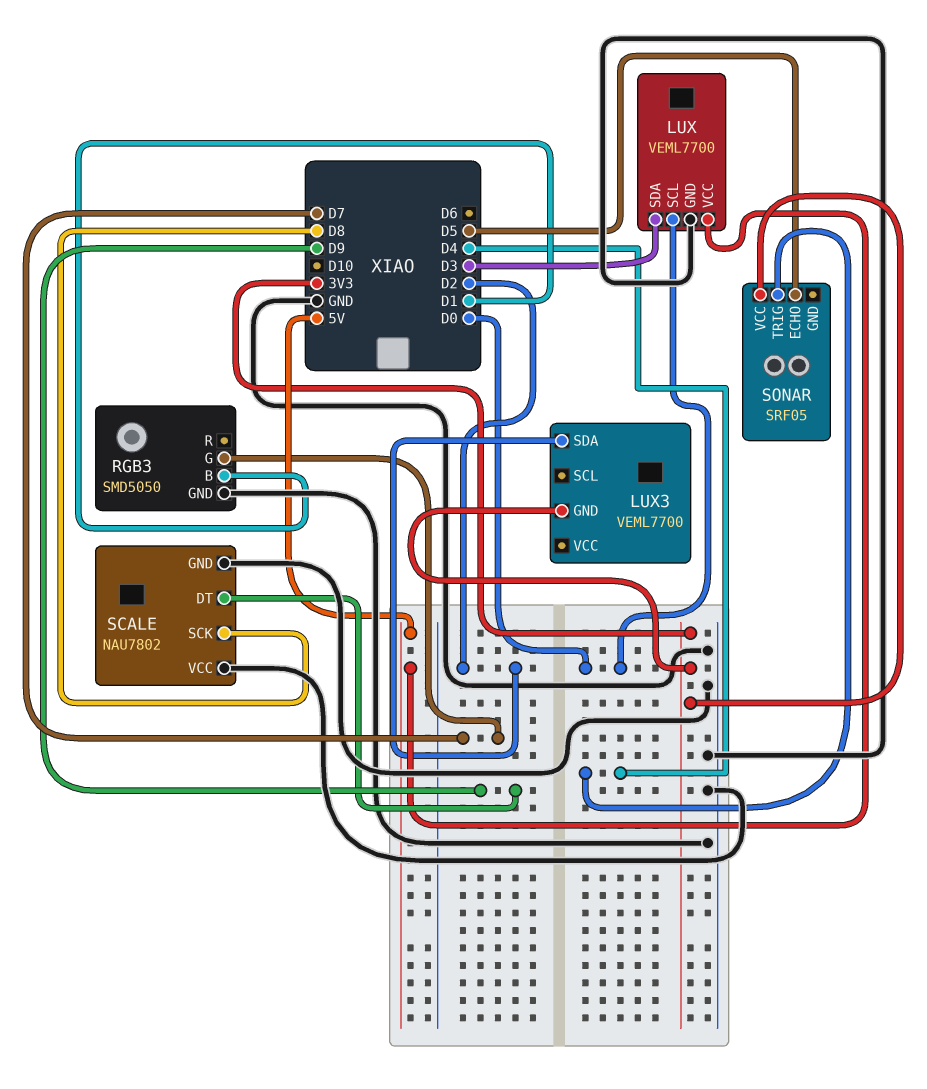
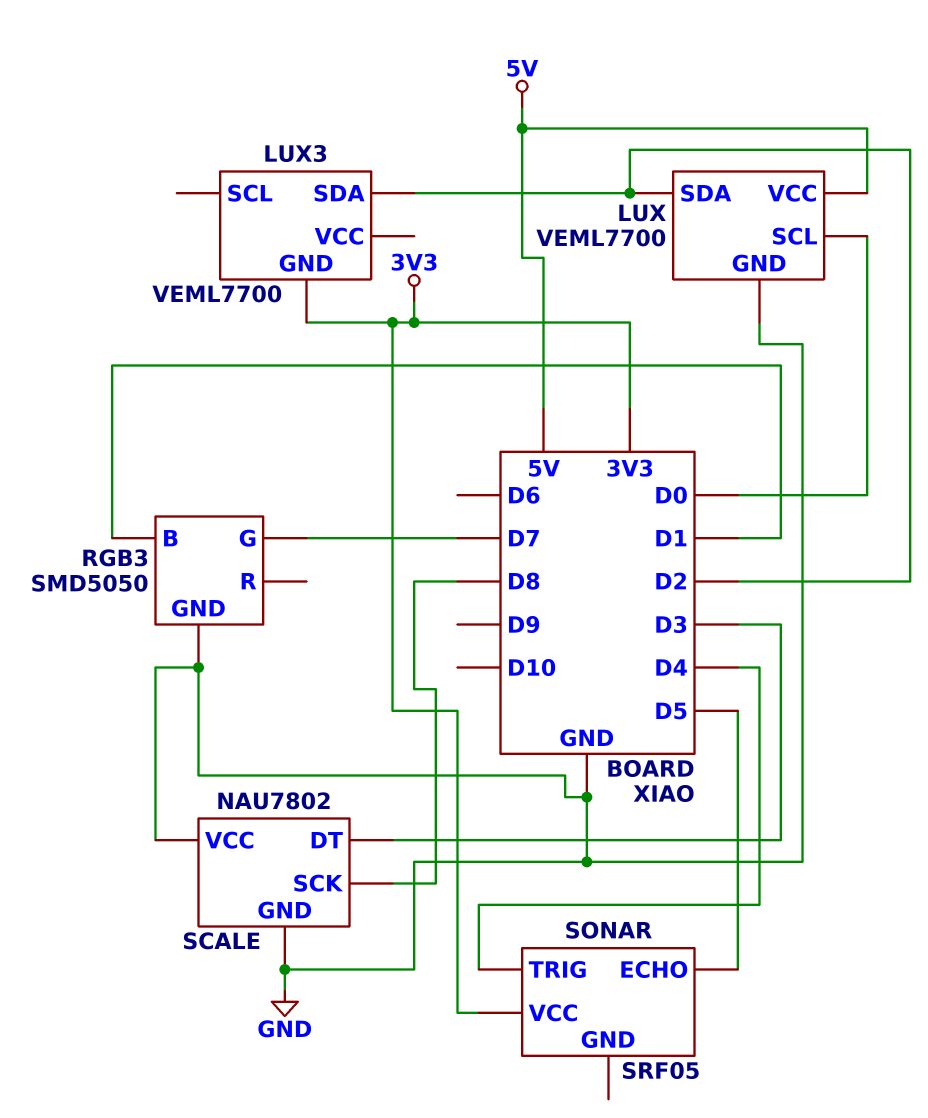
LUX pin SDA: D3 -> D2
SCALE pin DT: D9 -> D3

